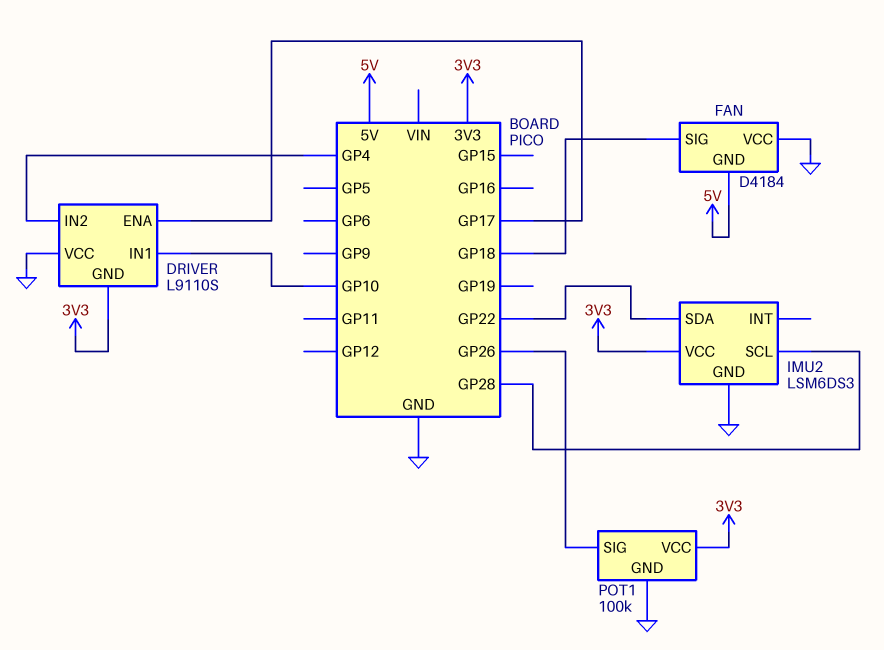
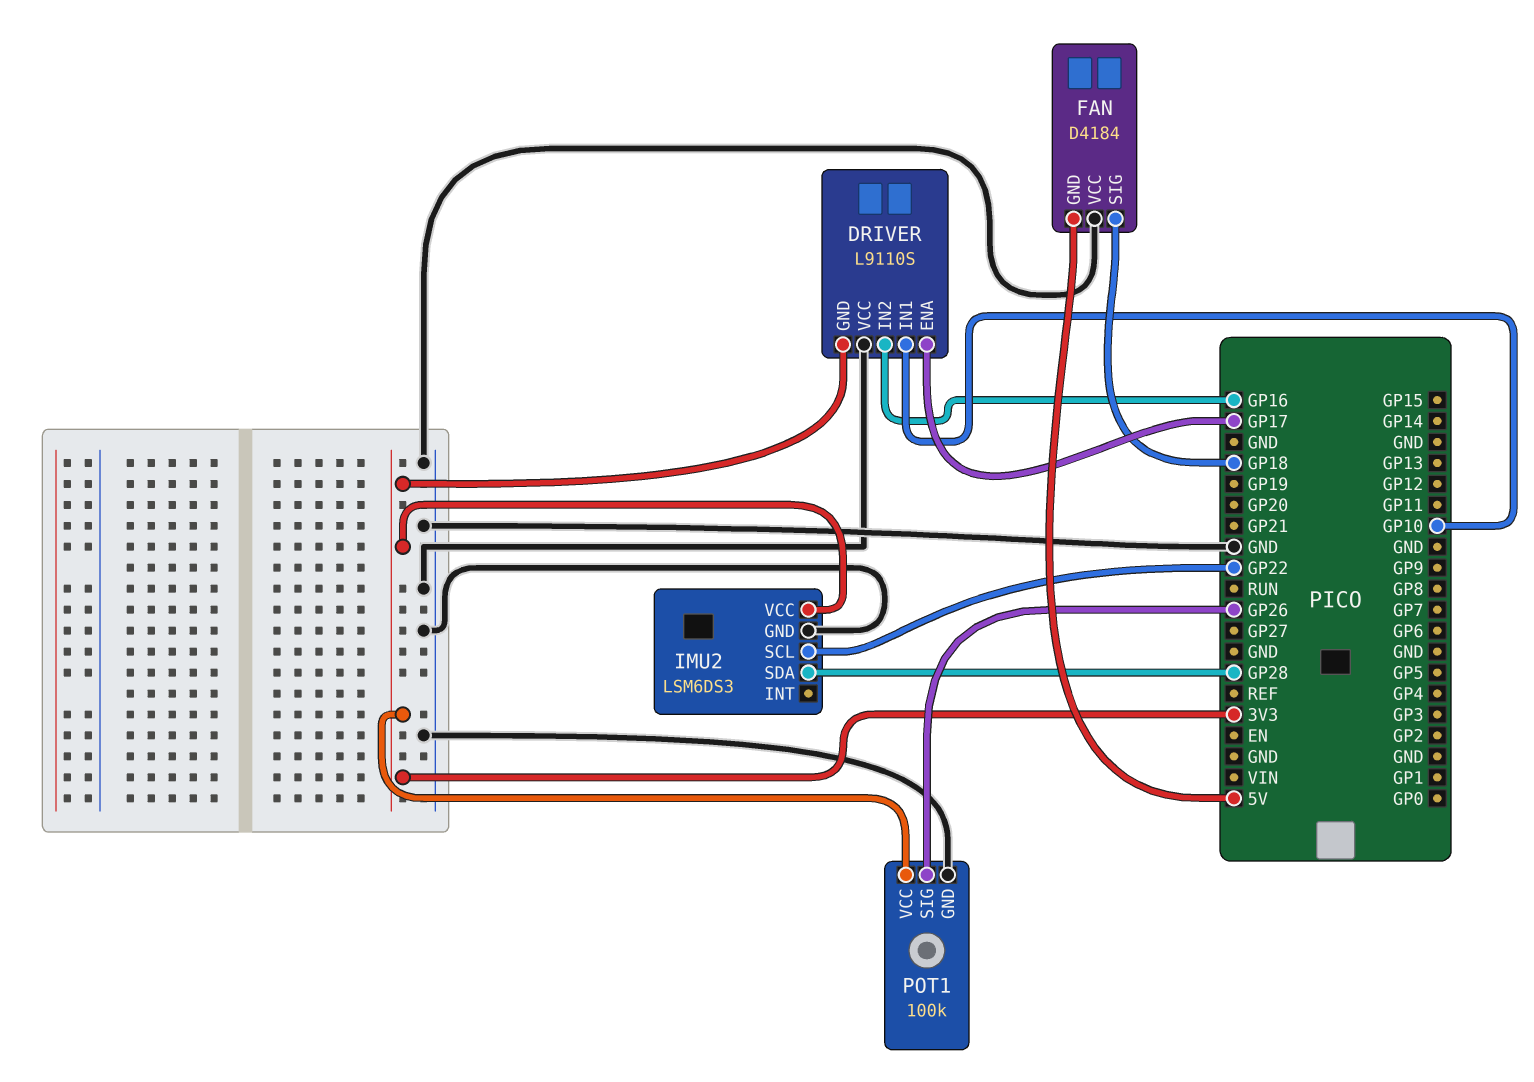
DRIVER pin IN2: GP4 -> GP16
IMU2 pin SCL: GP28 -> GP22
IMU2 pin SDA: GP22 -> GP28

